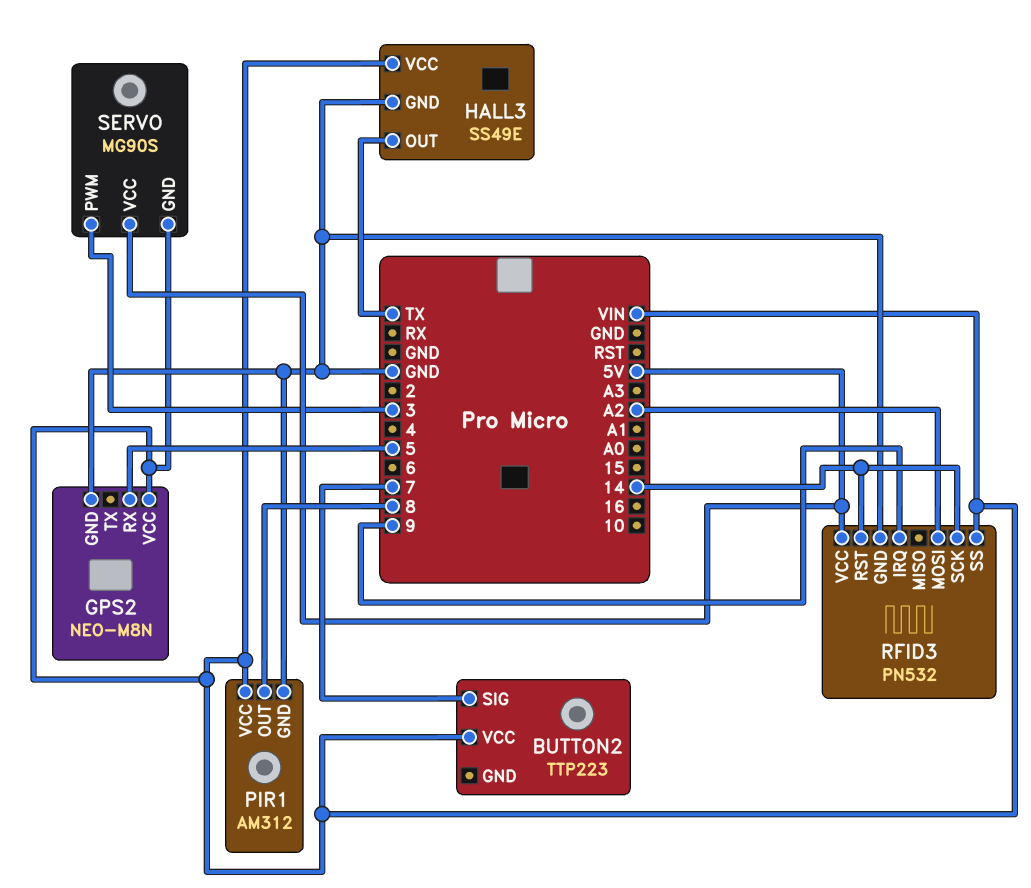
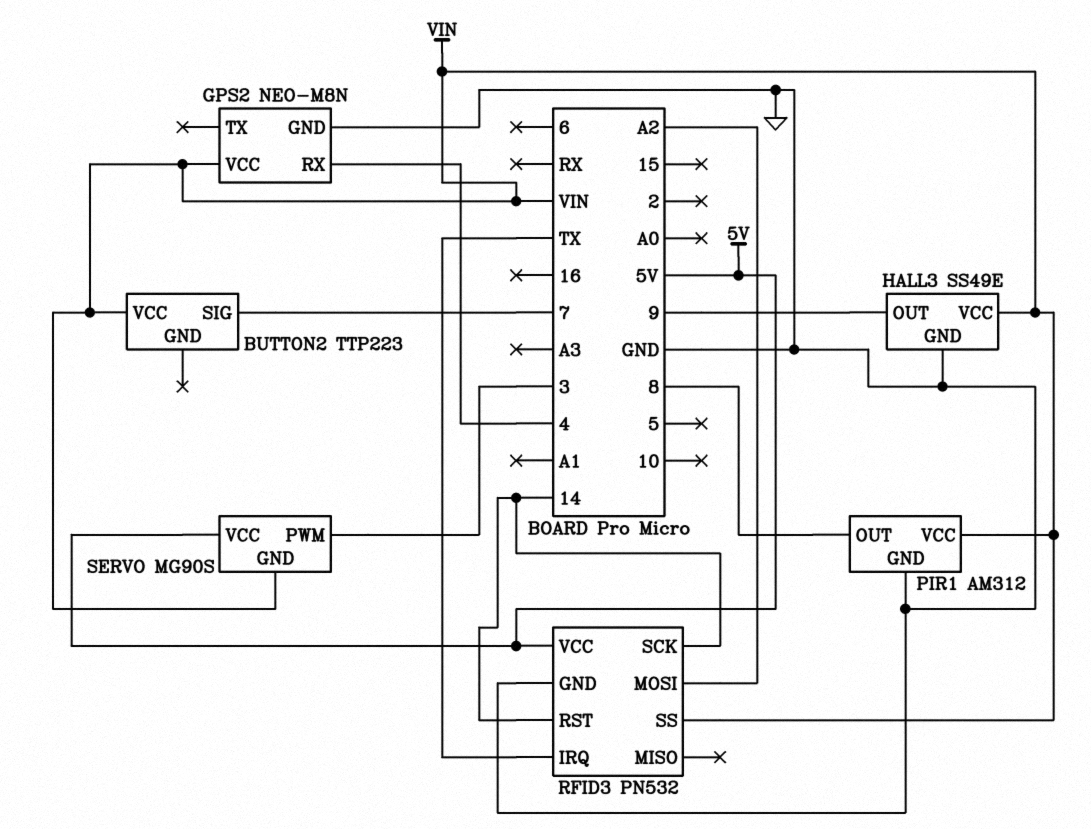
GPS2 pin RX: 5 -> 4
HALL3 pin OUT: TX -> 9
RFID3 pin IRQ: 9 -> TX

